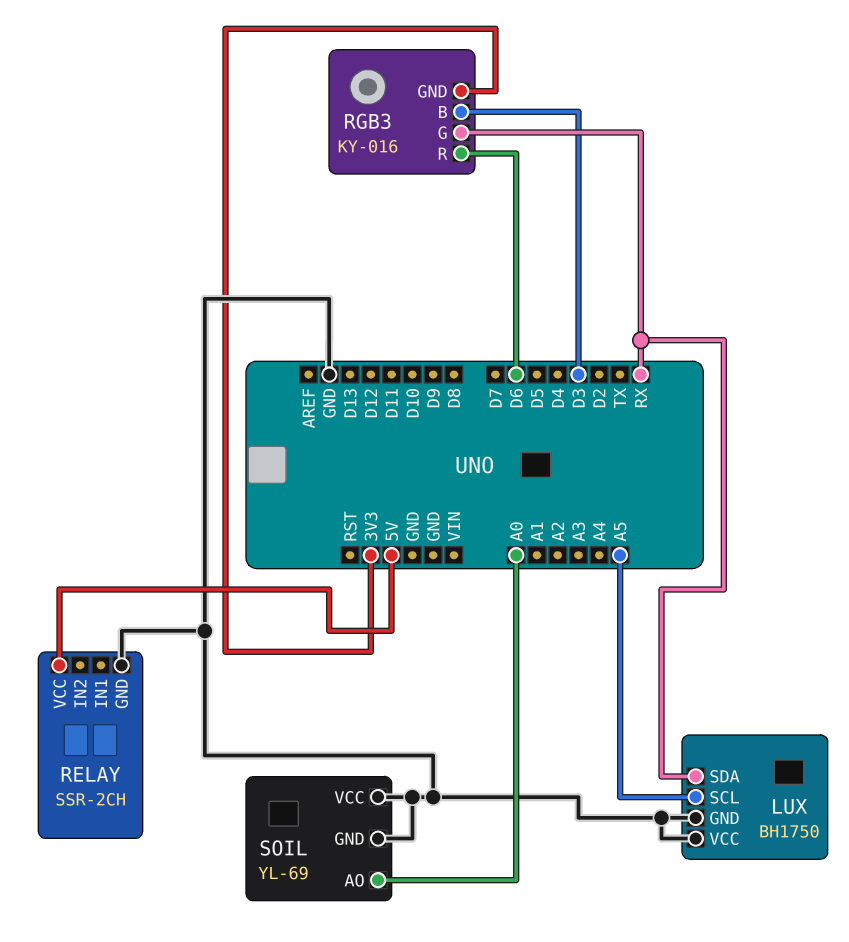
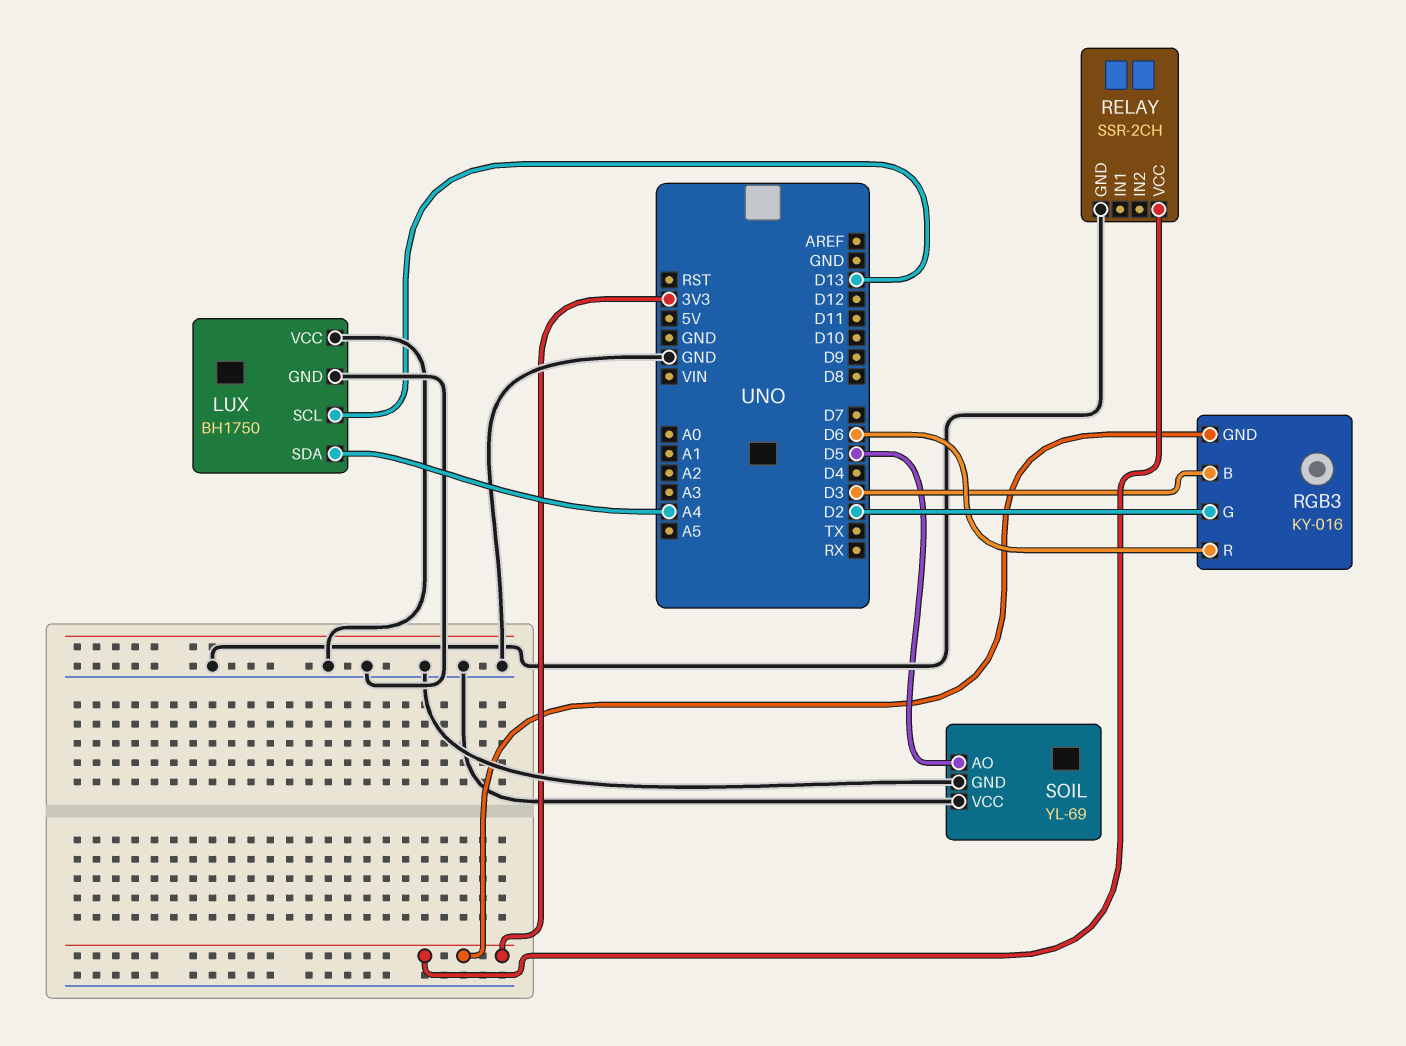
LUX pin SCL: A5 -> D13
LUX pin SDA: RX -> A4
RELAY pin VCC: 5V -> 3V3
RGB3 pin G: RX -> D2
SOIL pin AO: A0 -> D5

